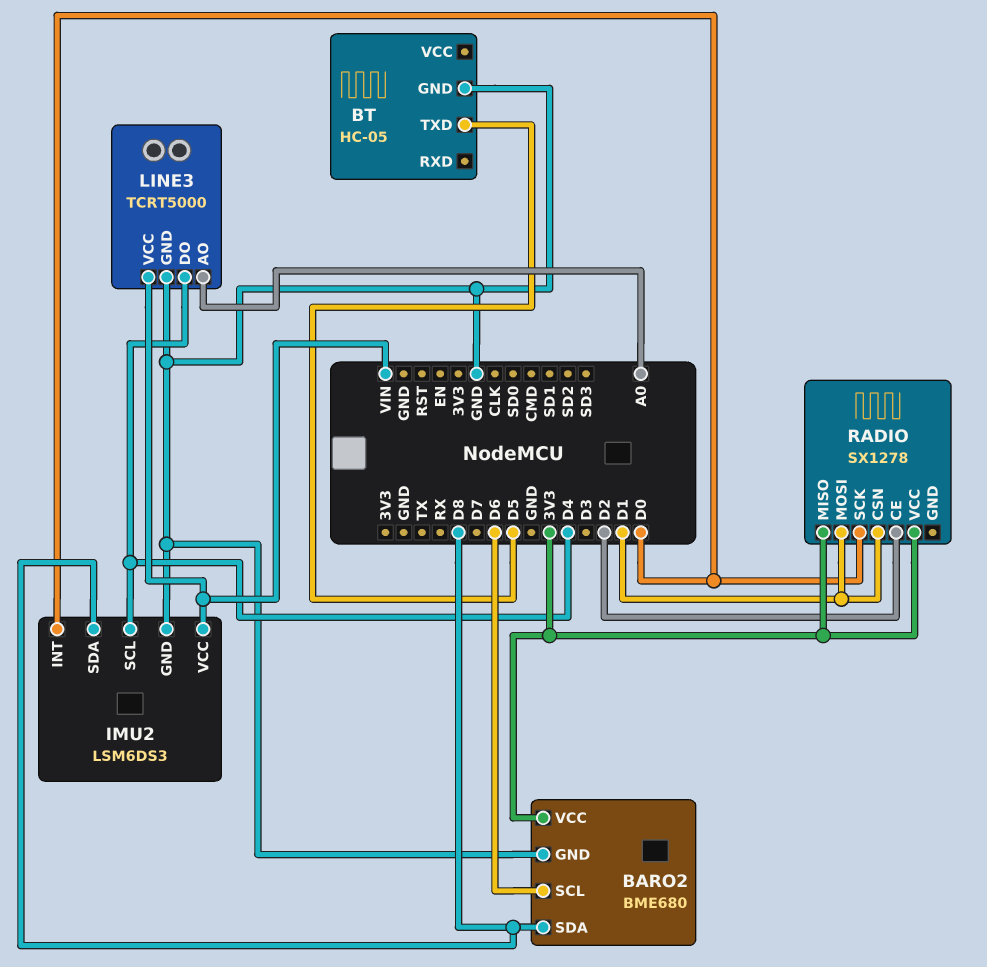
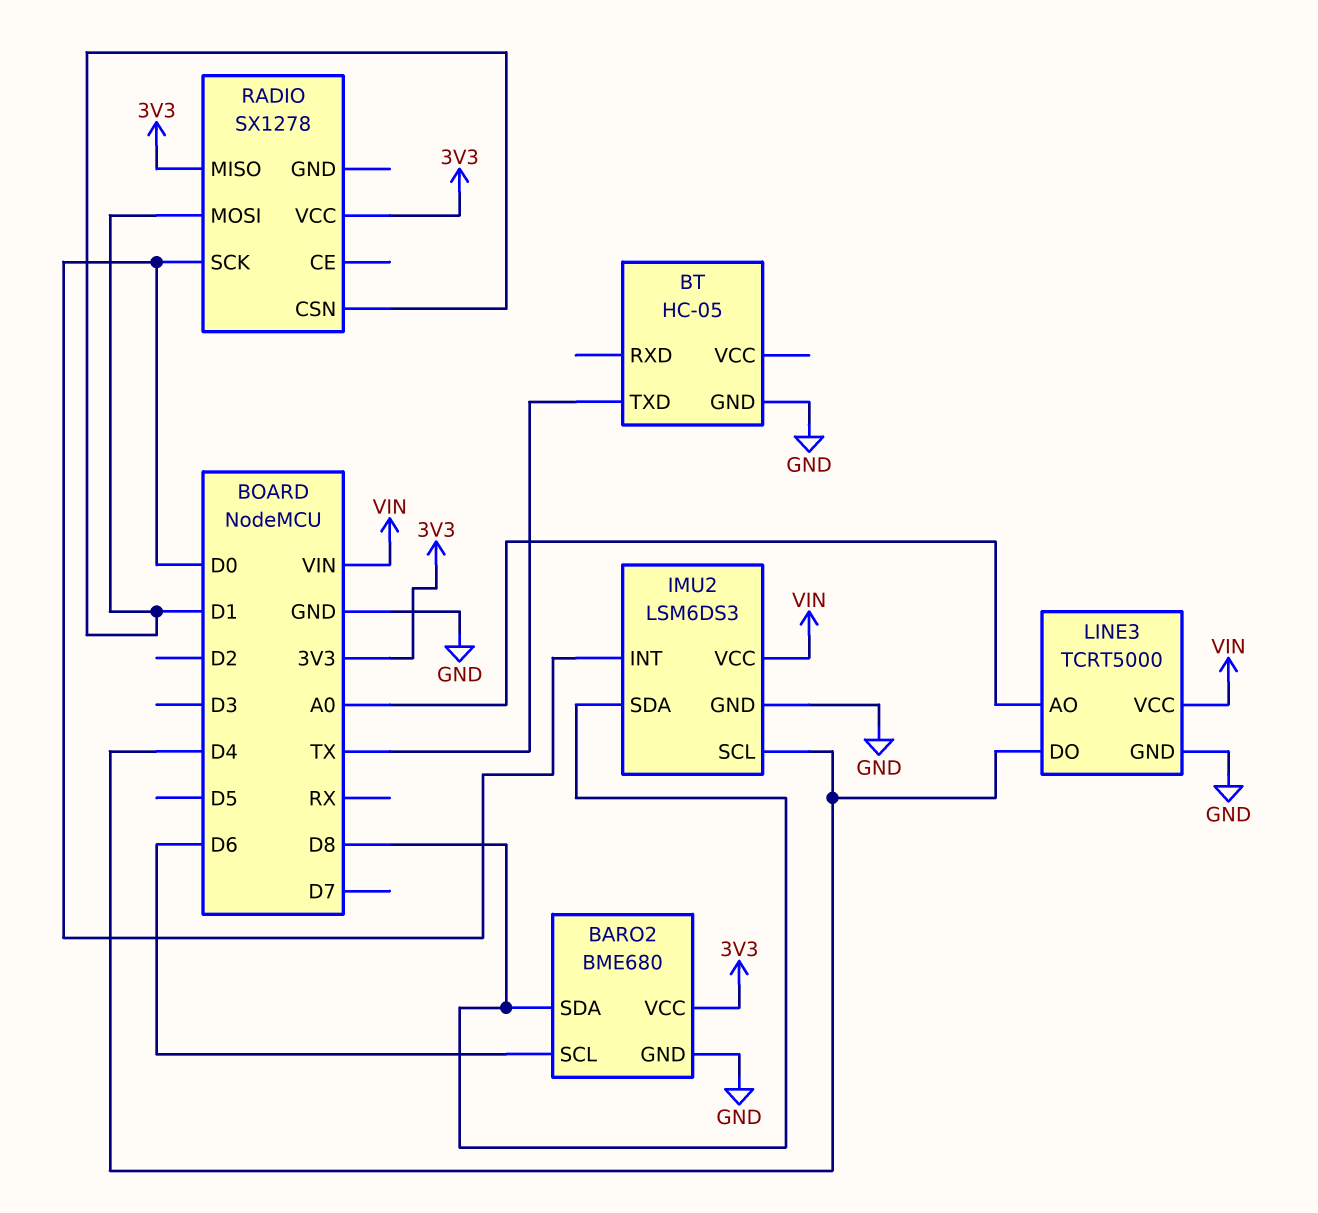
BT pin TXD: D5 -> TX
RADIO pin CE: D2 -> none

